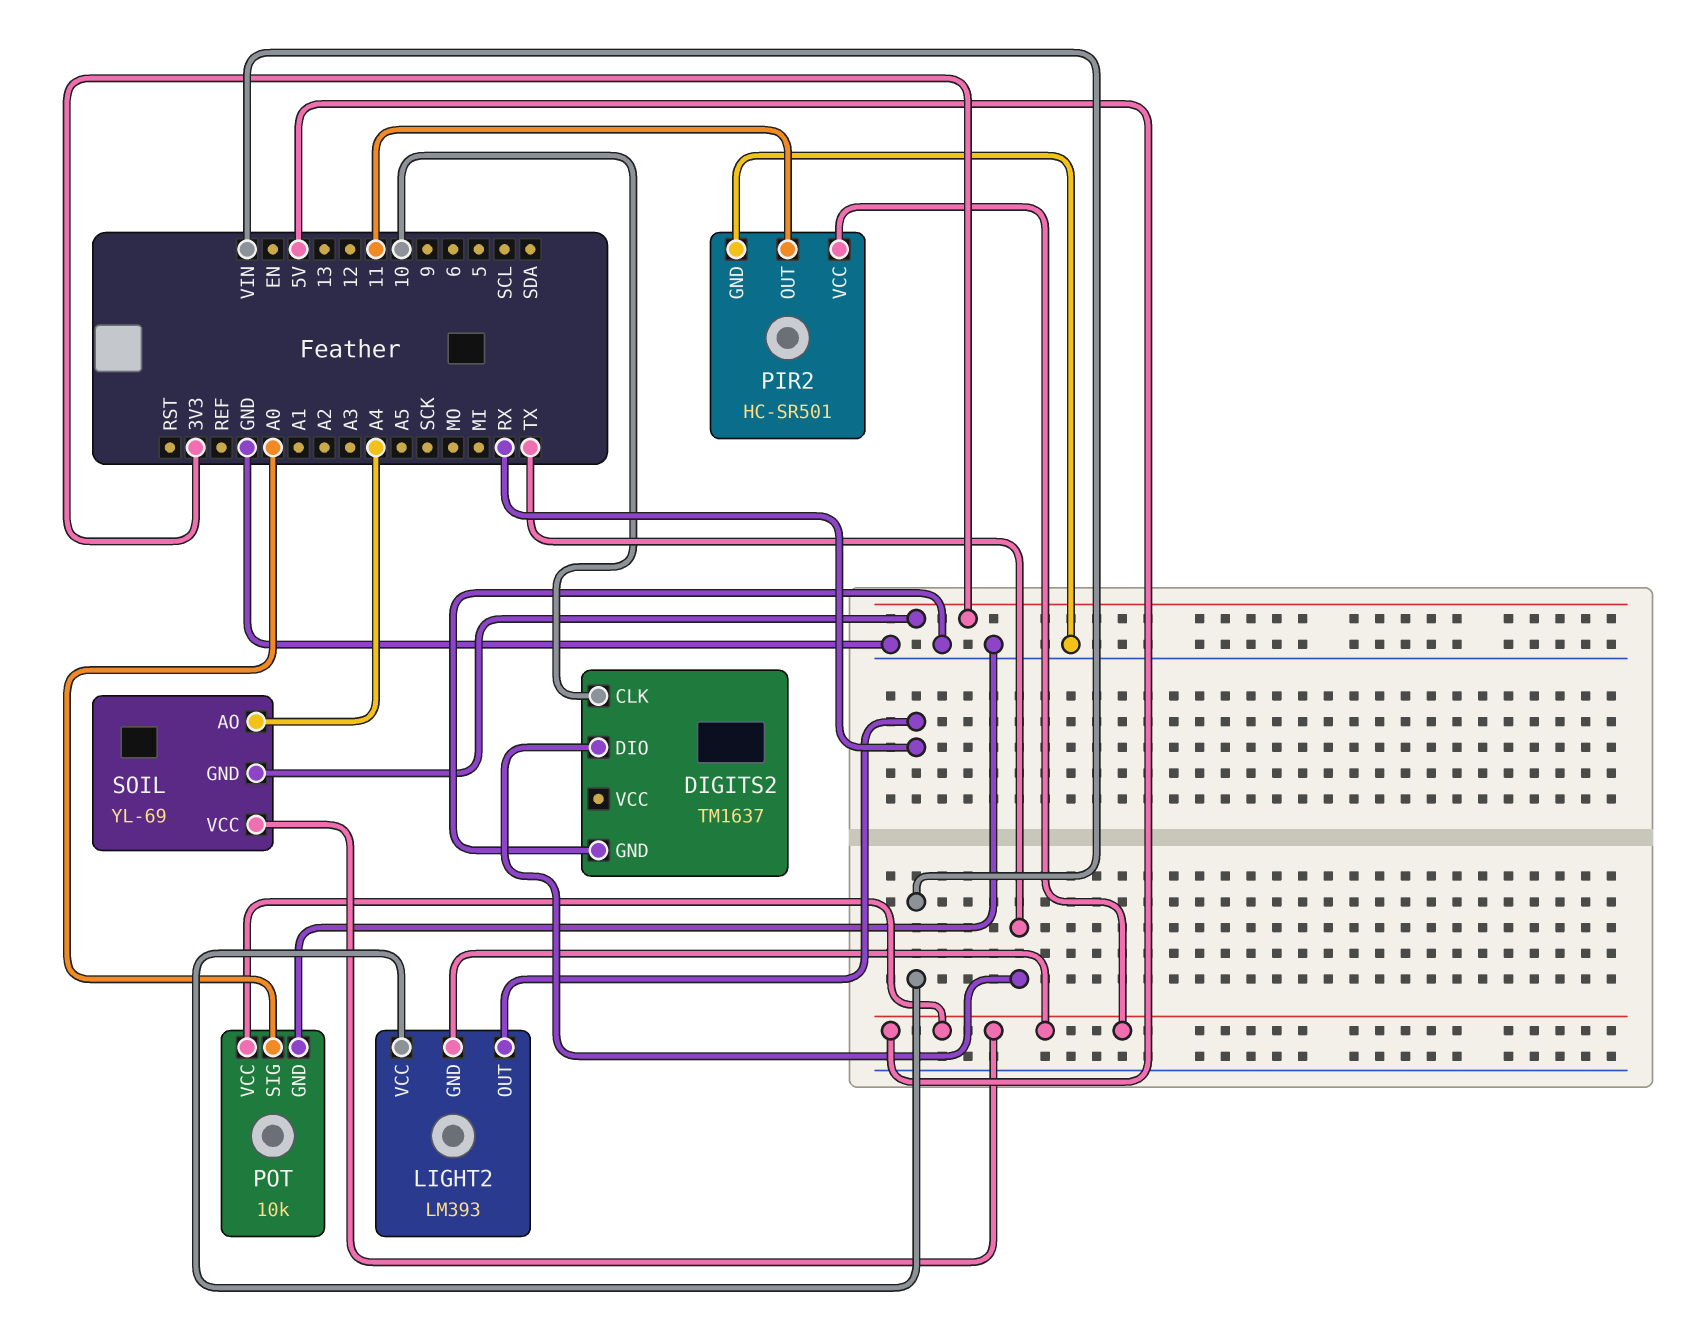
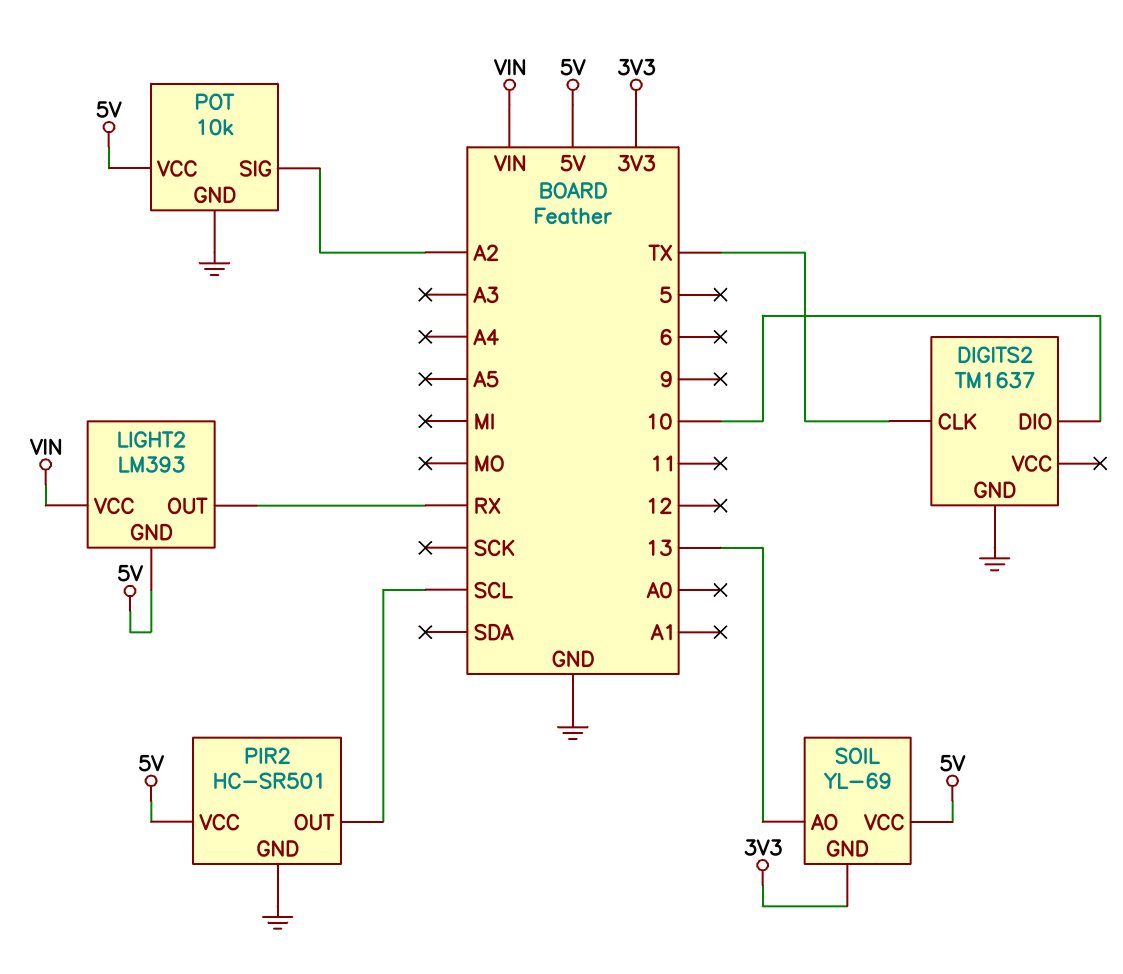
DIGITS2 pin CLK: 10 -> TX
DIGITS2 pin DIO: TX -> 10
PIR2 pin OUT: 11 -> SCL
POT pin SIG: A0 -> A2
SOIL pin AO: A4 -> 13

